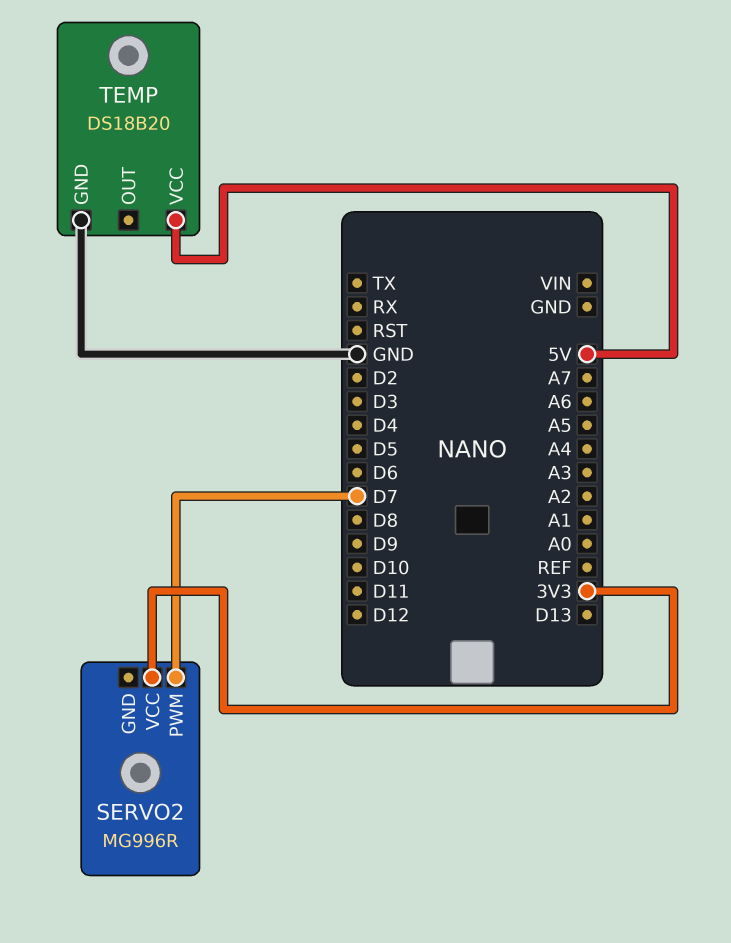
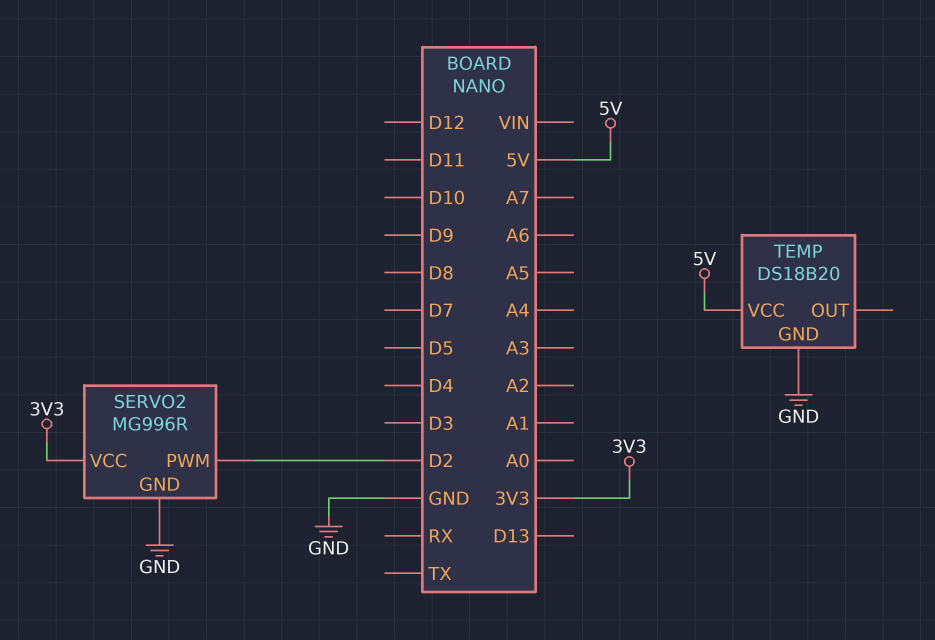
SERVO2 pin GND: none -> GND
SERVO2 pin PWM: D7 -> D2

